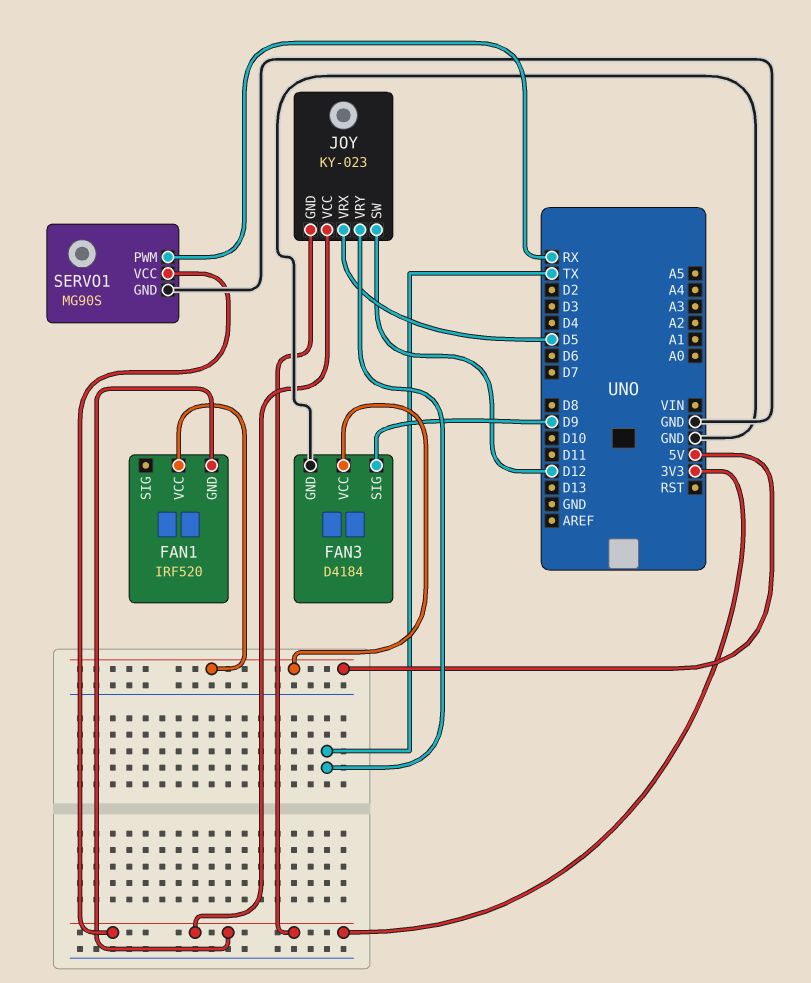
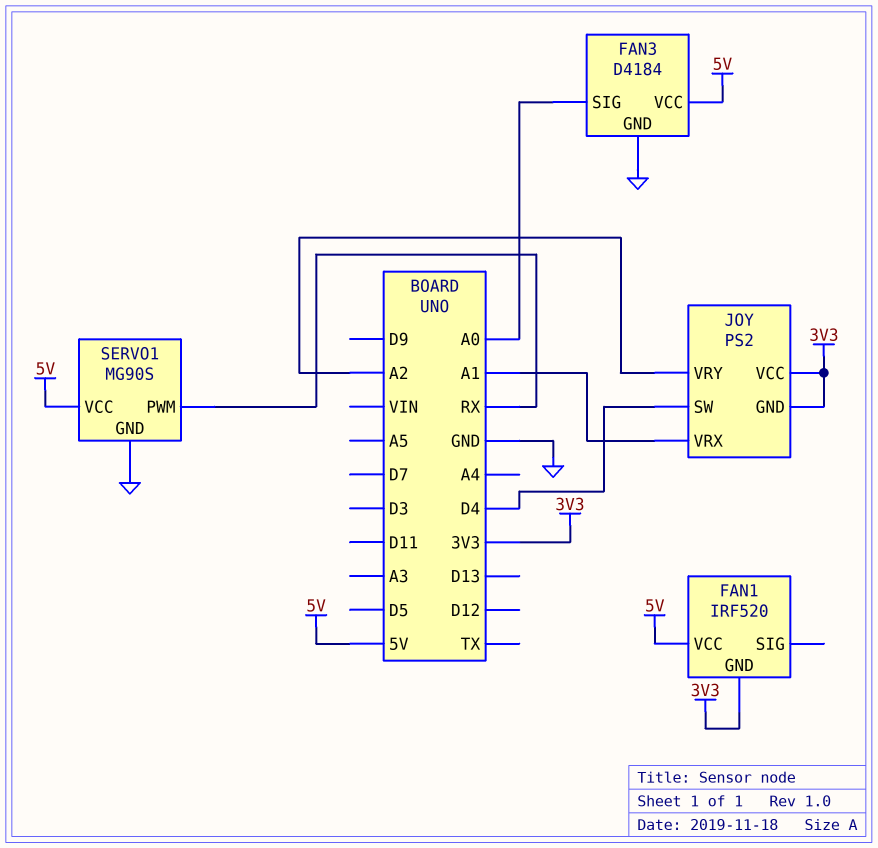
FAN3 pin SIG: D9 -> A0
JOY: KY-023 -> PS2
JOY pin SW: D12 -> D4
JOY pin VRX: D5 -> A1
JOY pin VRY: TX -> A2
SERVO1 pin VCC: 3V3 -> 5V

